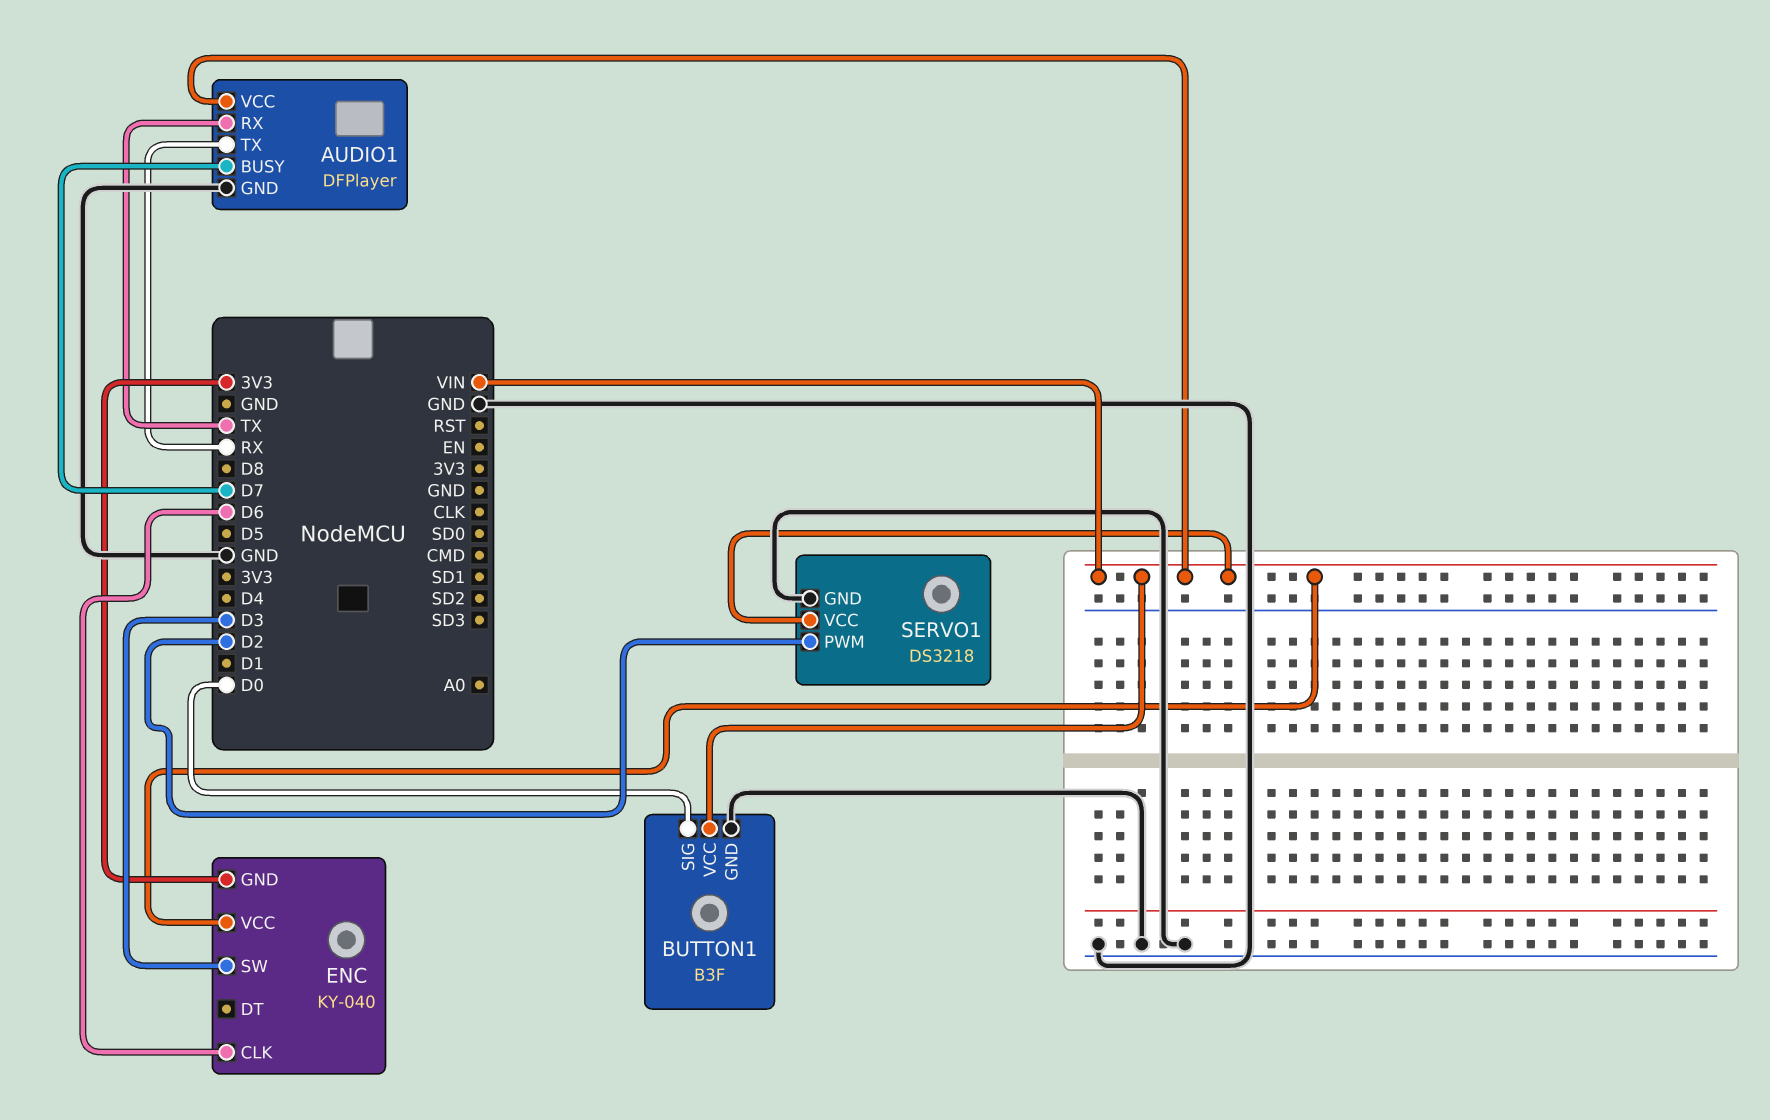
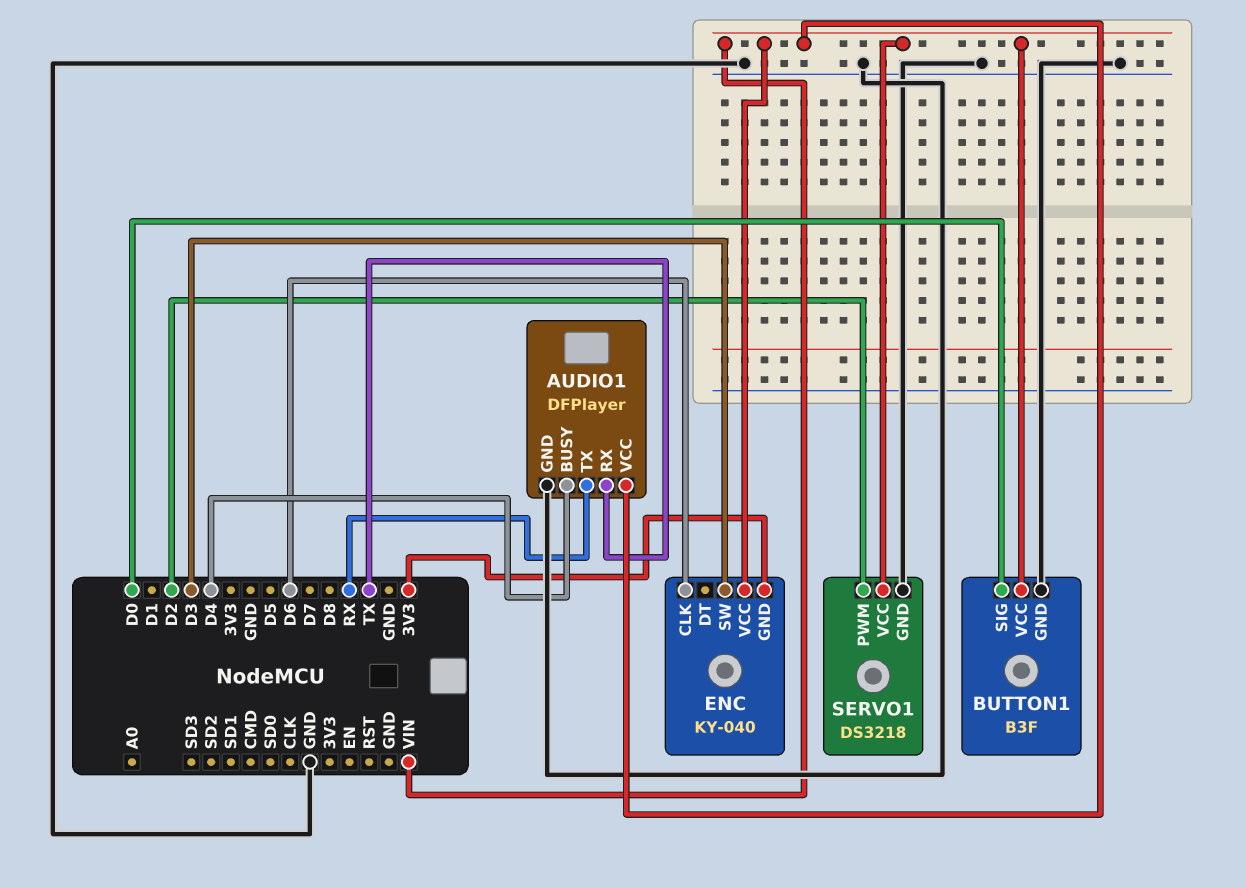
AUDIO1 pin BUSY: D7 -> D4

